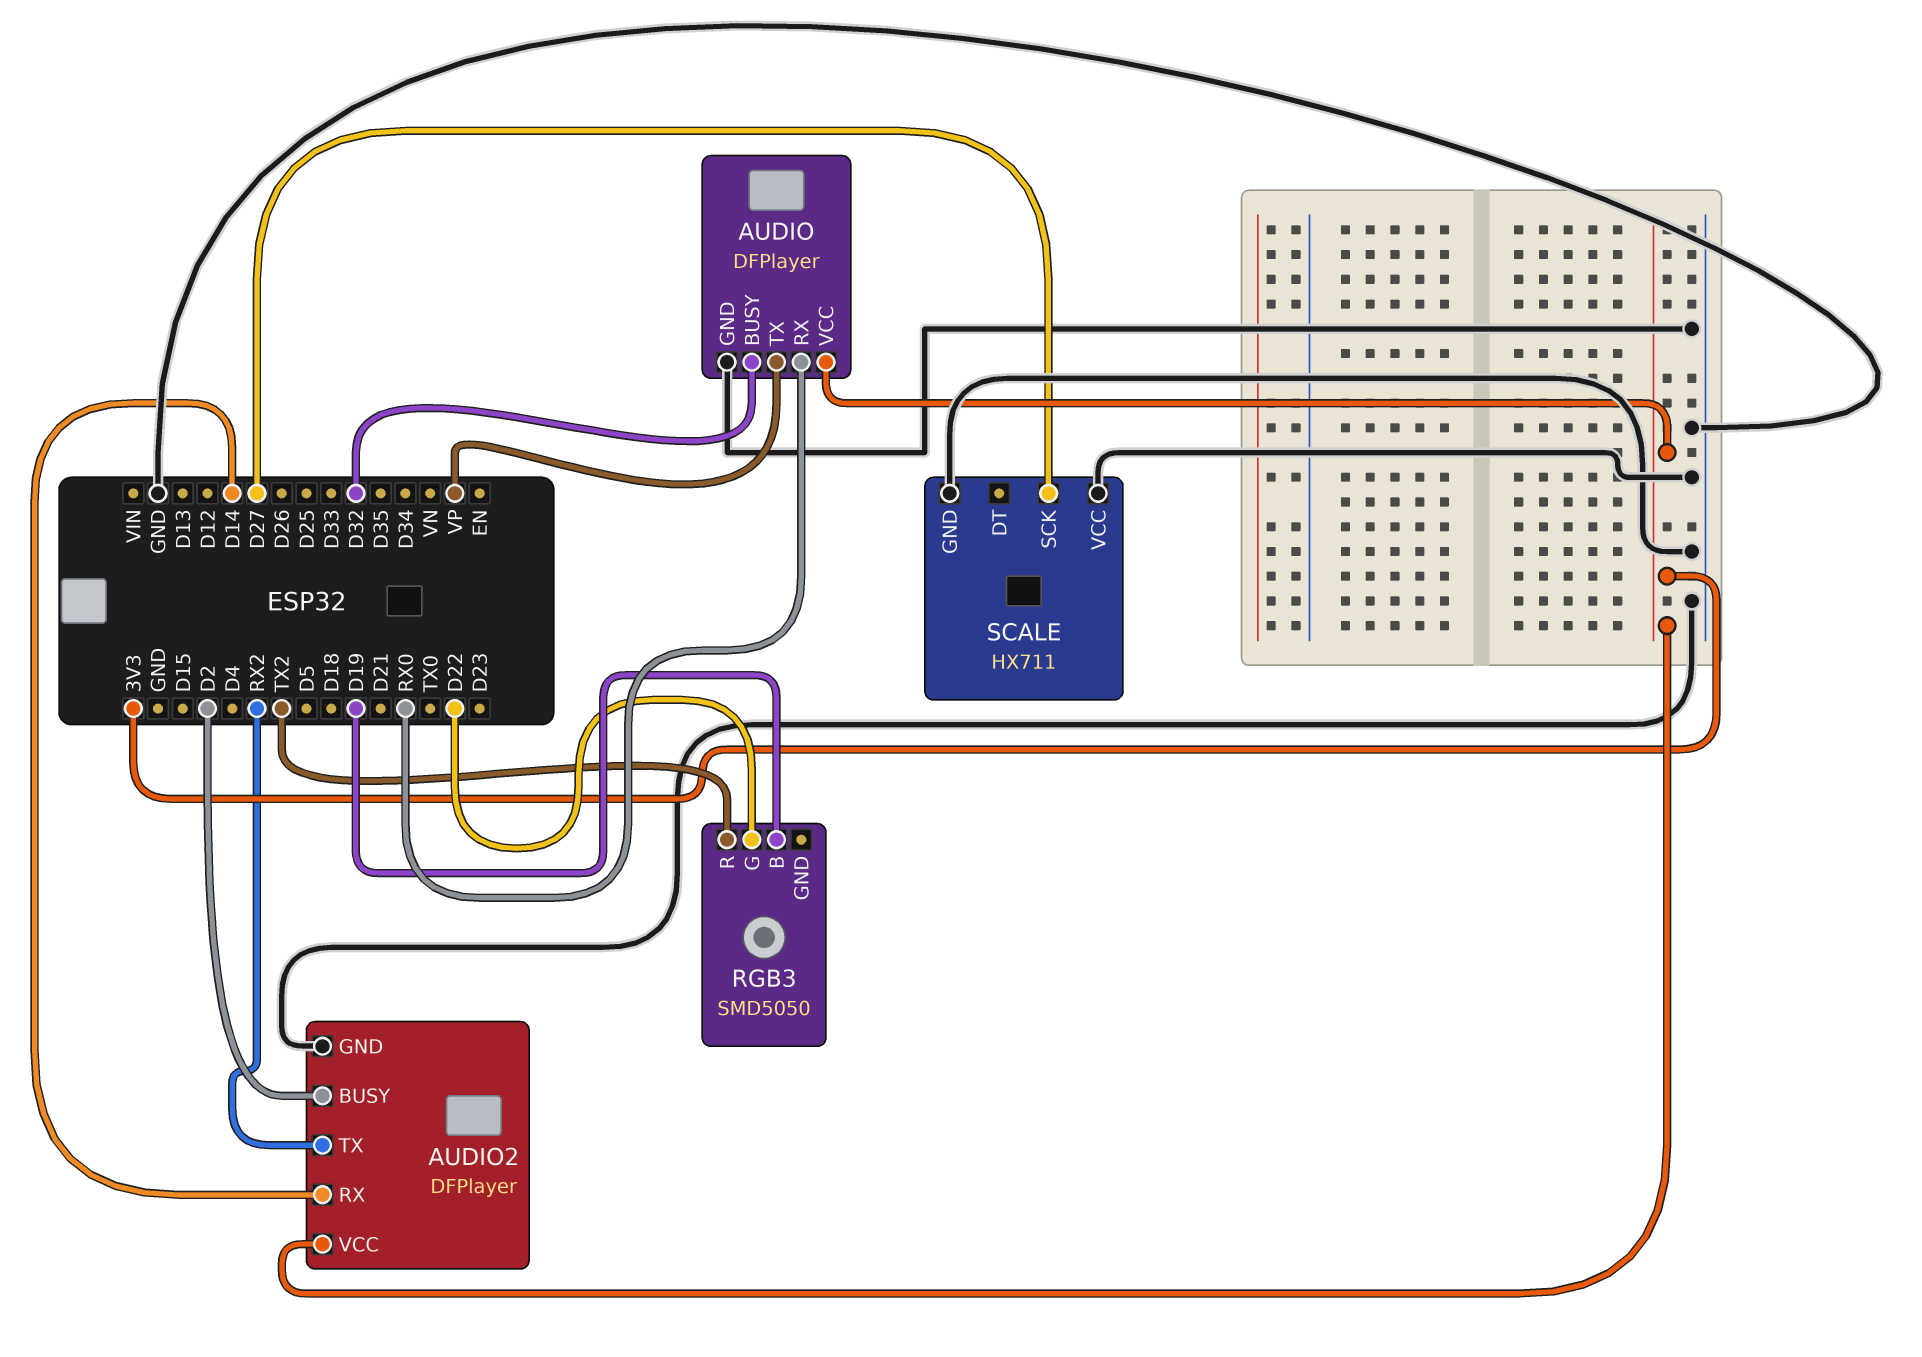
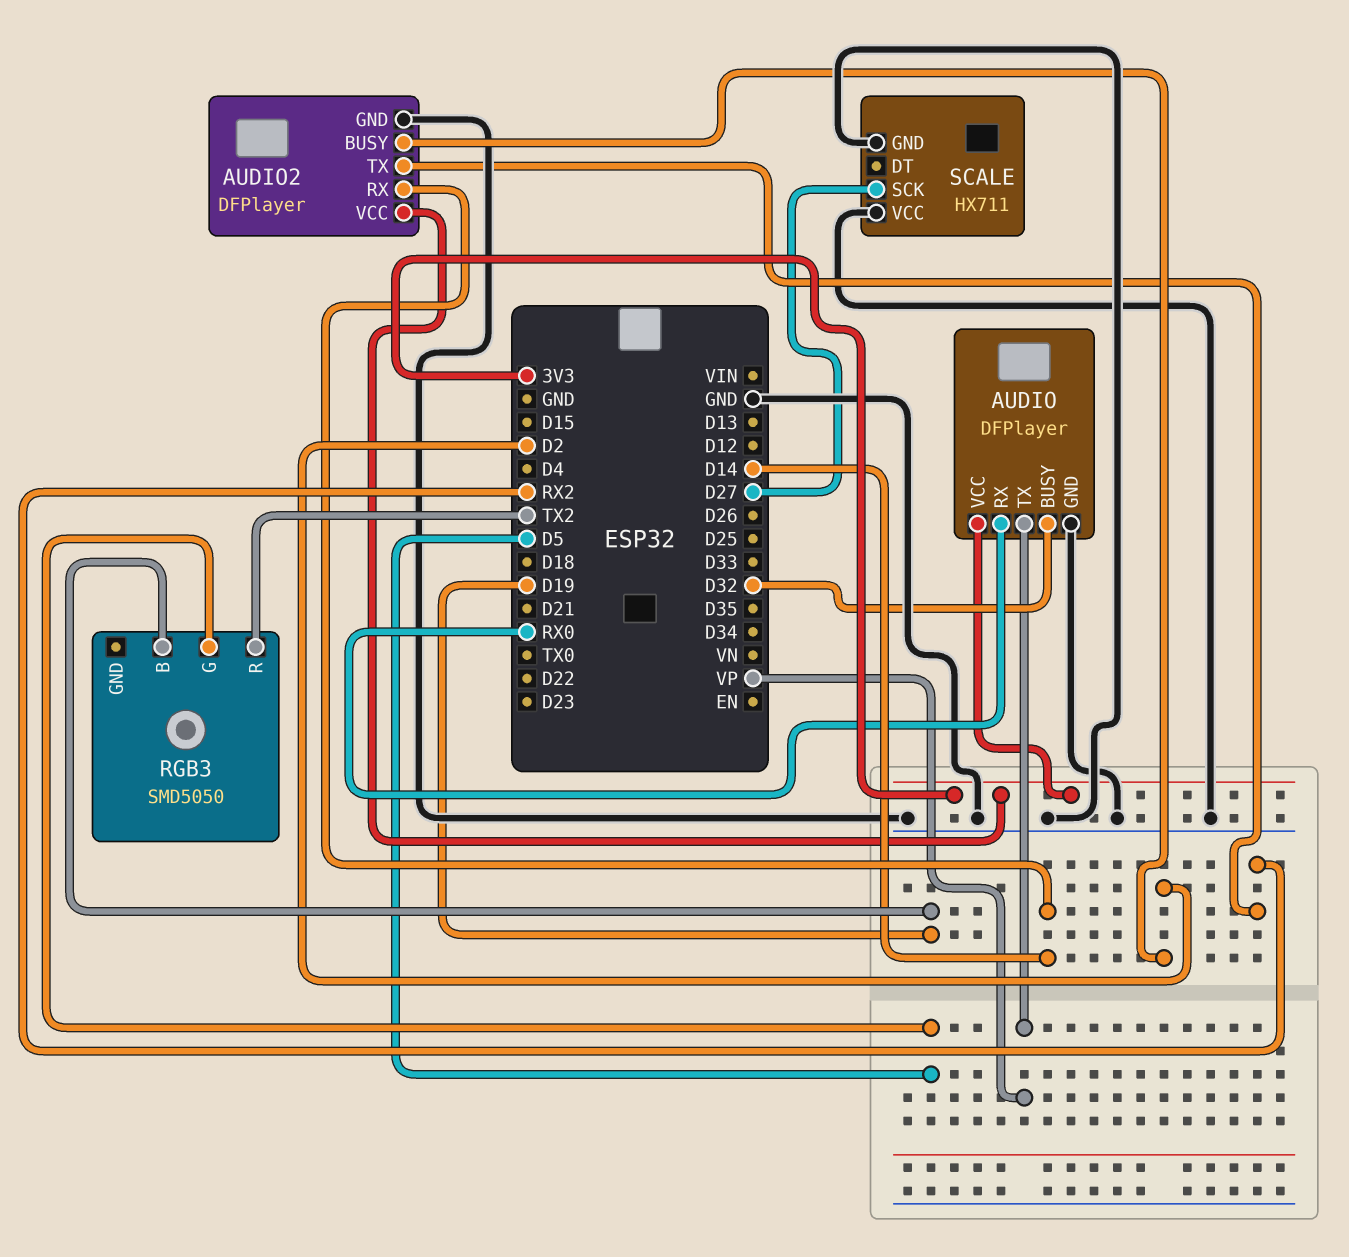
RGB3 pin G: D22 -> D5

